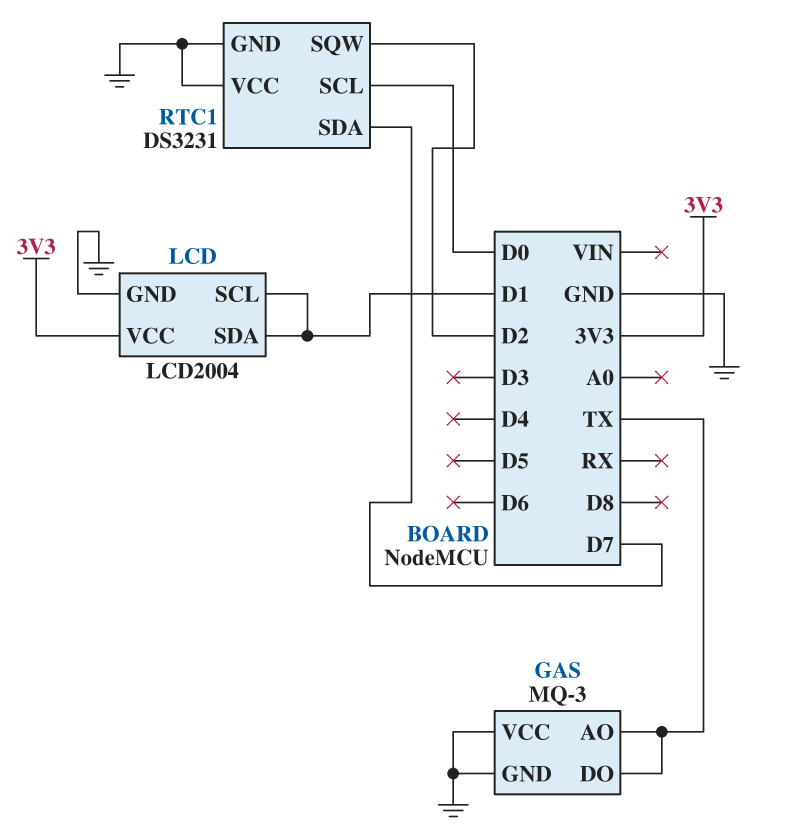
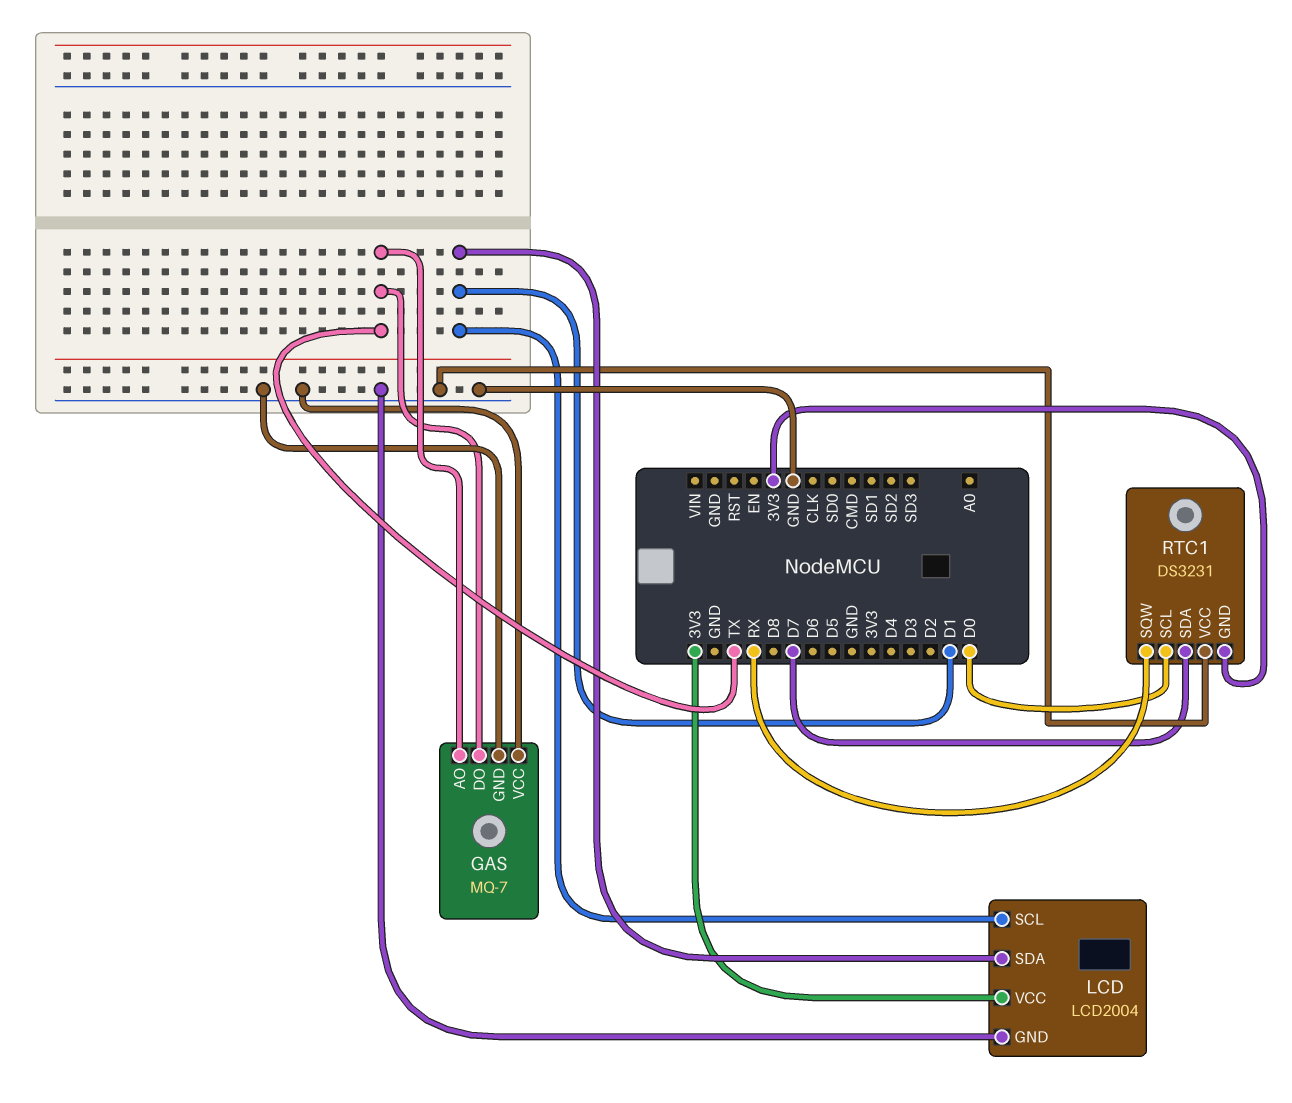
GAS: MQ-3 -> MQ-7
RTC1 pin GND: GND -> 3V3
RTC1 pin SQW: D2 -> RX

